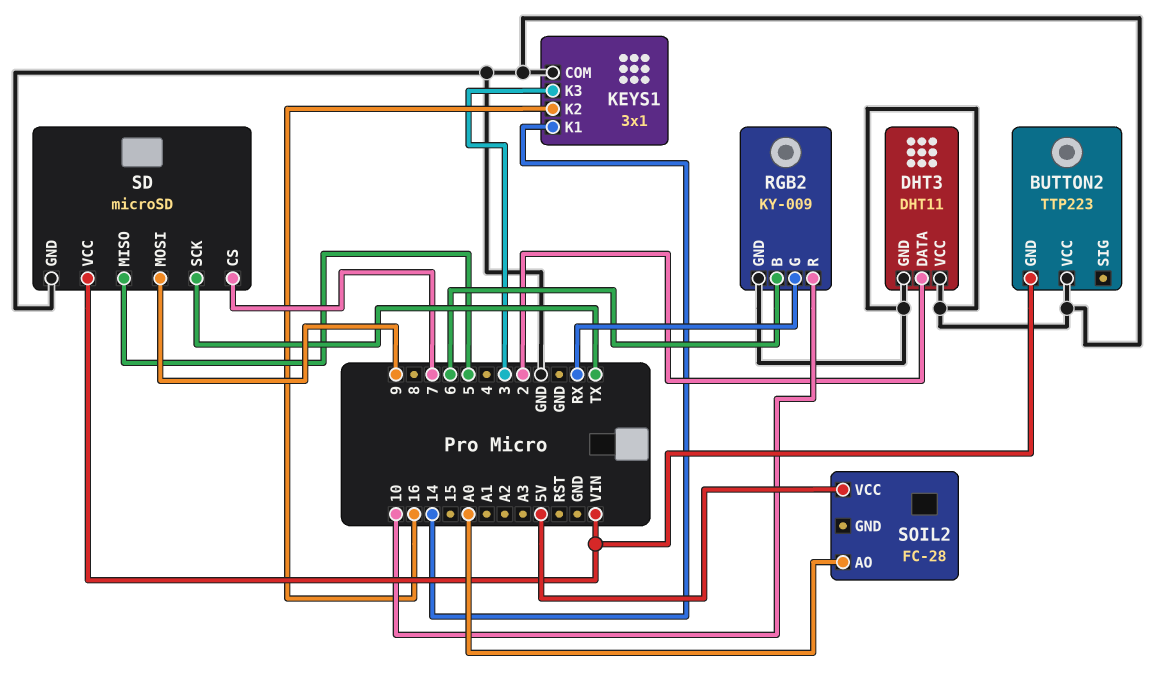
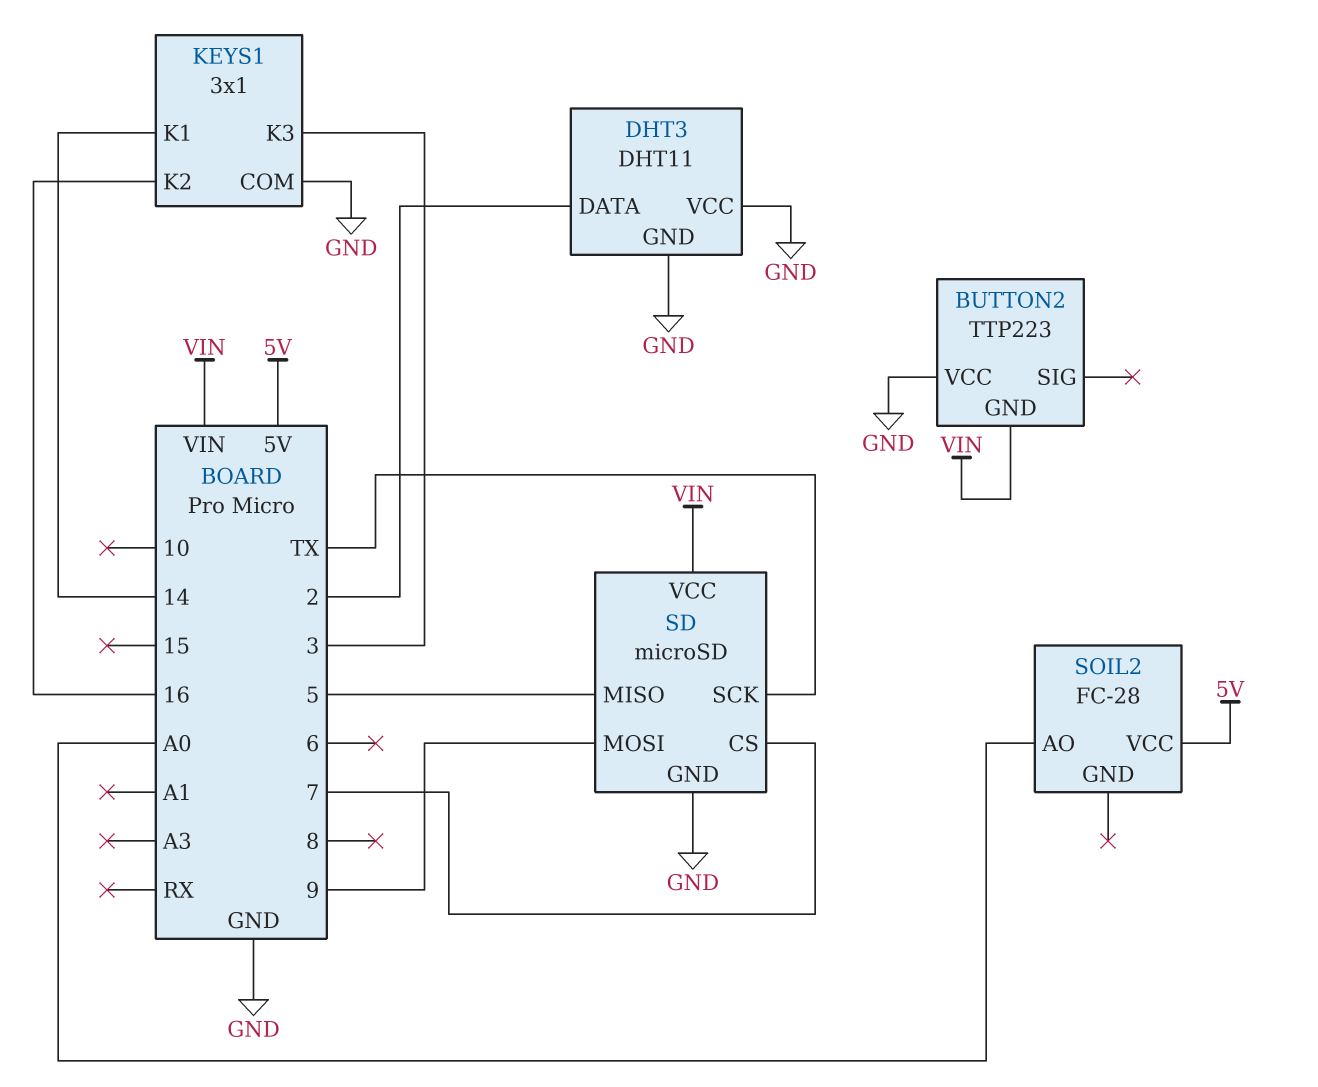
RGB2: KY-009 -> none
RGB2 pin B: 6 -> none
RGB2 pin G: RX -> none
RGB2 pin GND: GND -> none
RGB2 pin R: 10 -> none

